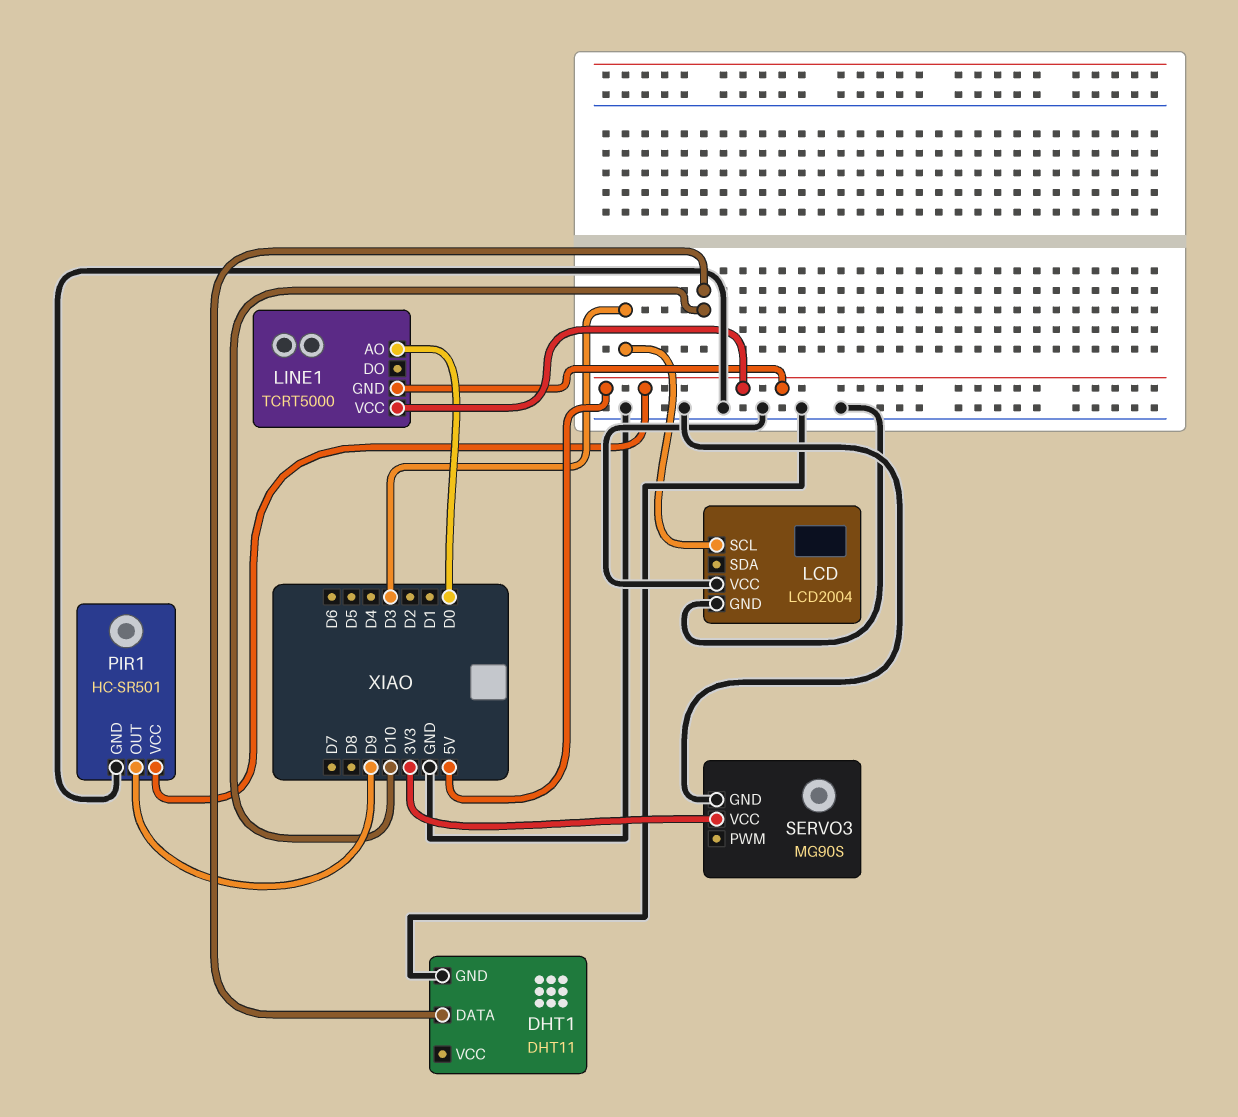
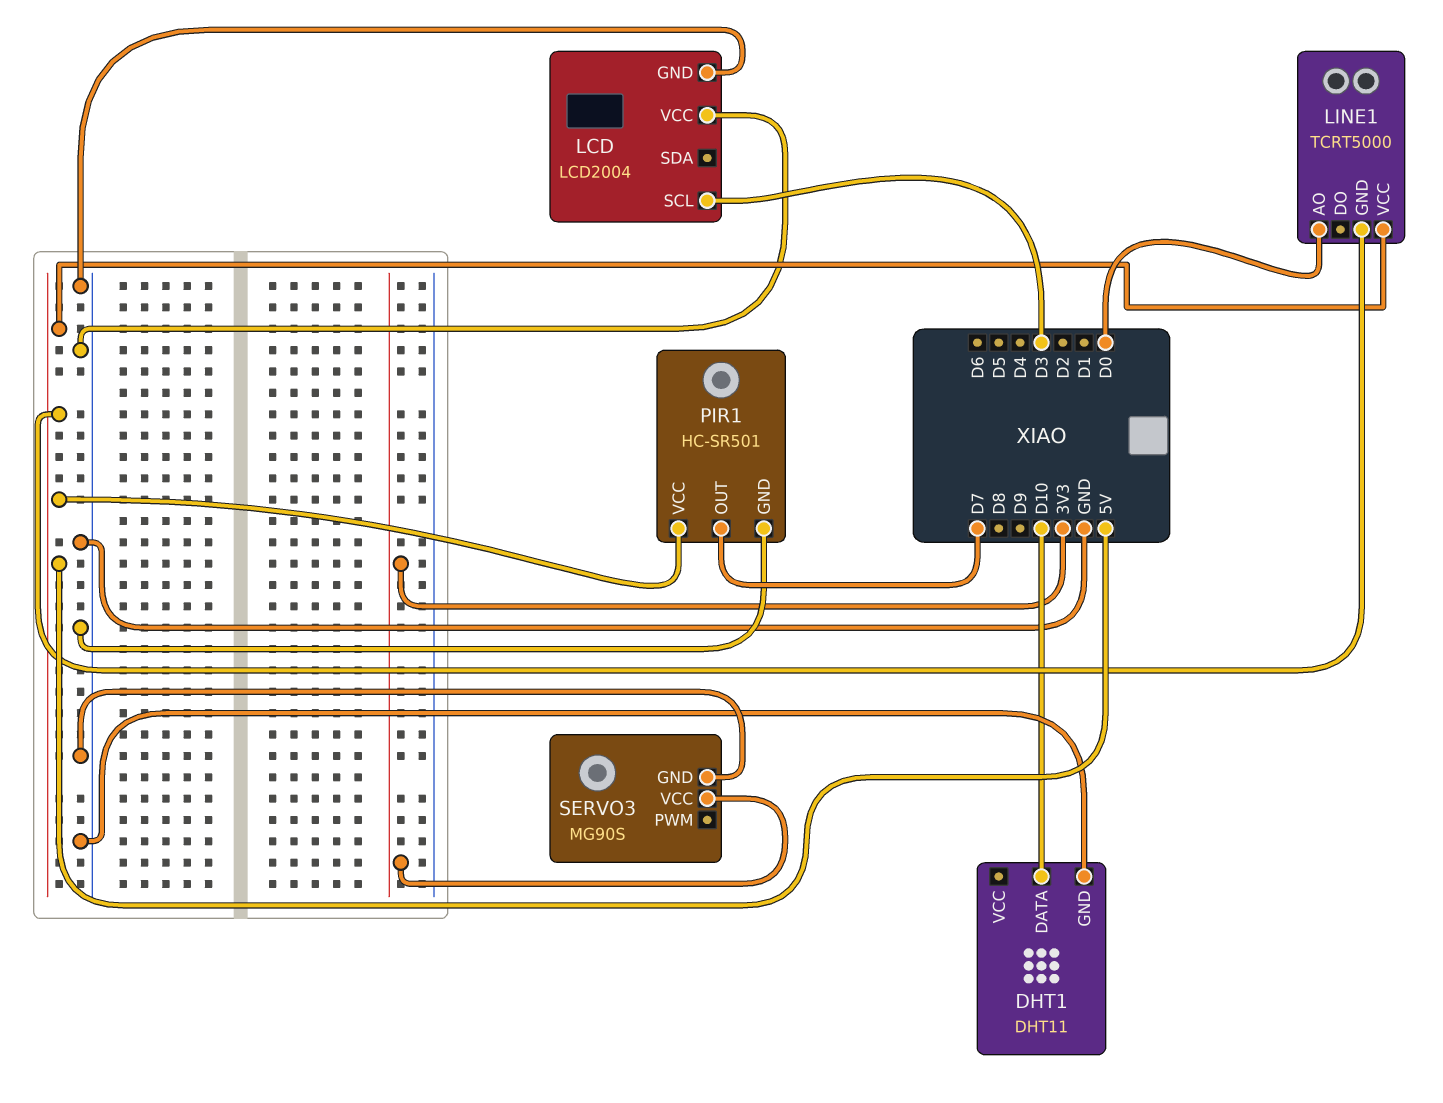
PIR1 pin OUT: D9 -> D7

